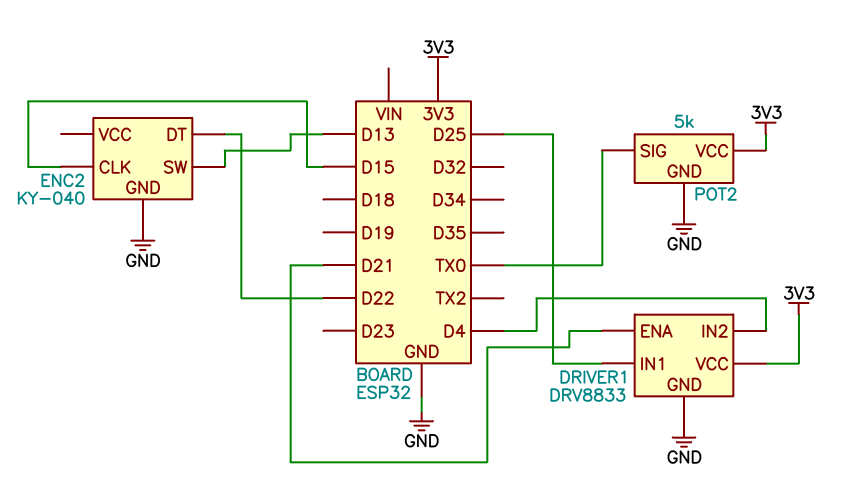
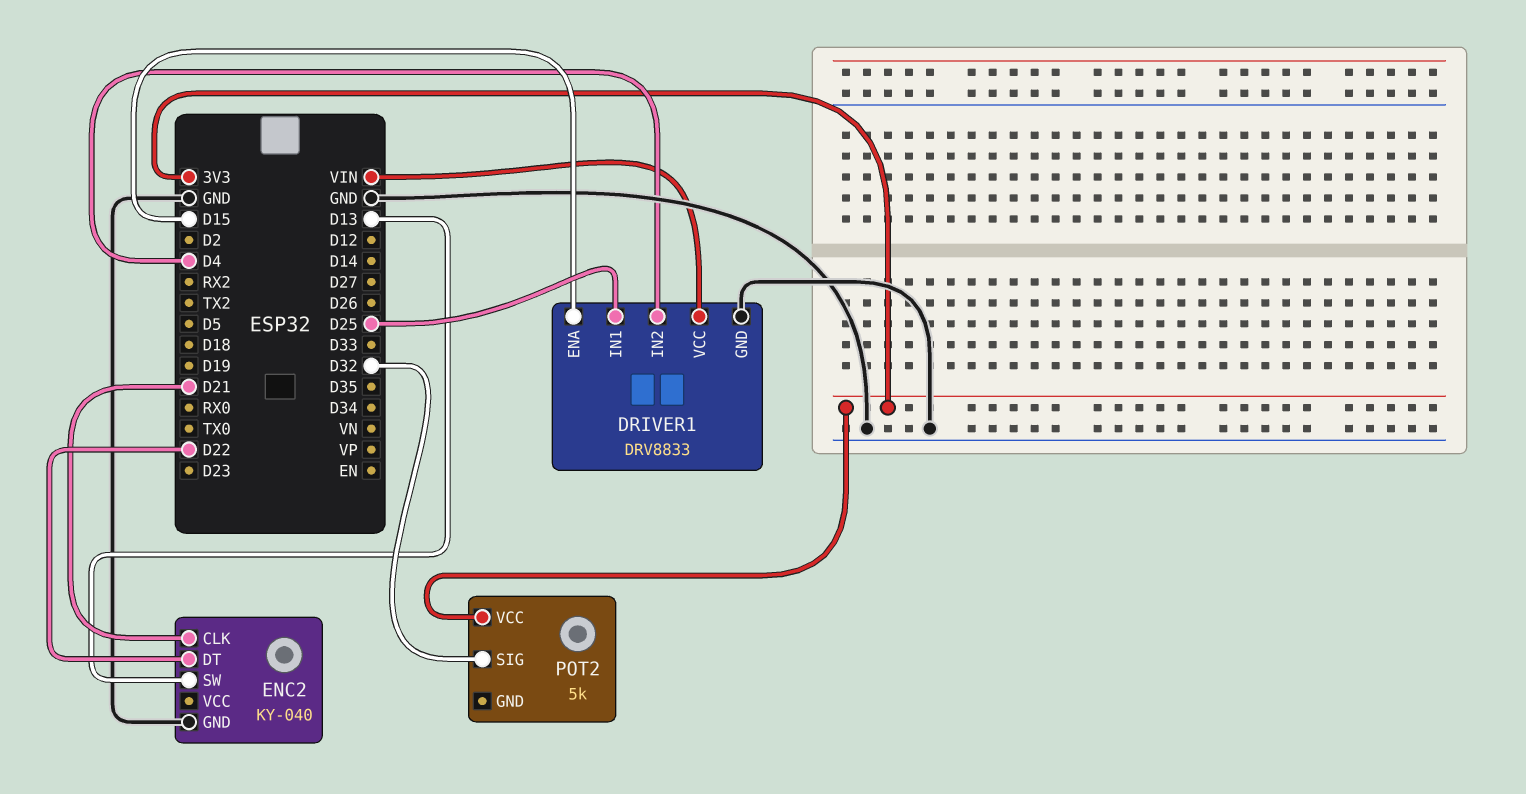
DRIVER1 pin ENA: D21 -> D15
DRIVER1 pin VCC: 3V3 -> VIN
ENC2 pin CLK: D15 -> D21
POT2 pin GND: GND -> none
POT2 pin SIG: TX0 -> D32

